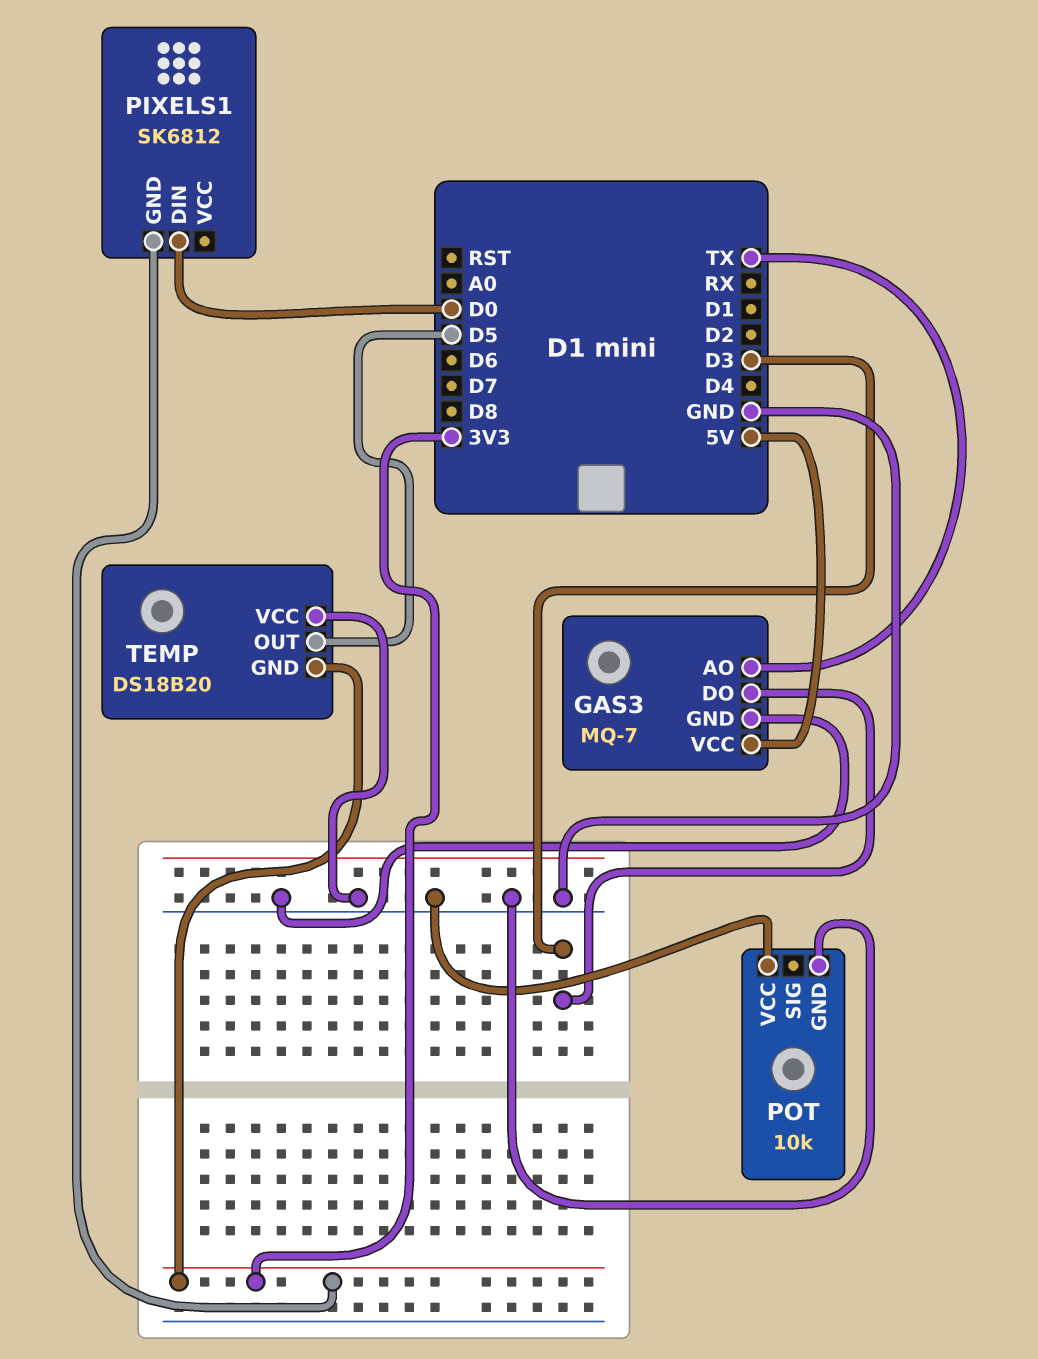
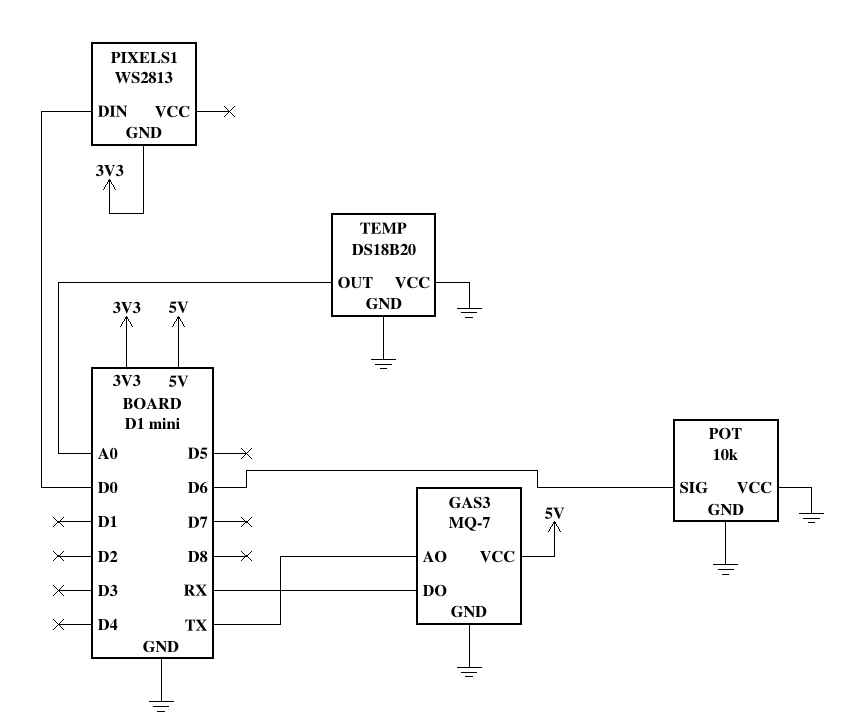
GAS3 pin DO: D3 -> RX
PIXELS1: SK6812 -> WS2813
POT pin SIG: none -> D6
TEMP pin GND: 3V3 -> GND
TEMP pin OUT: D5 -> A0

